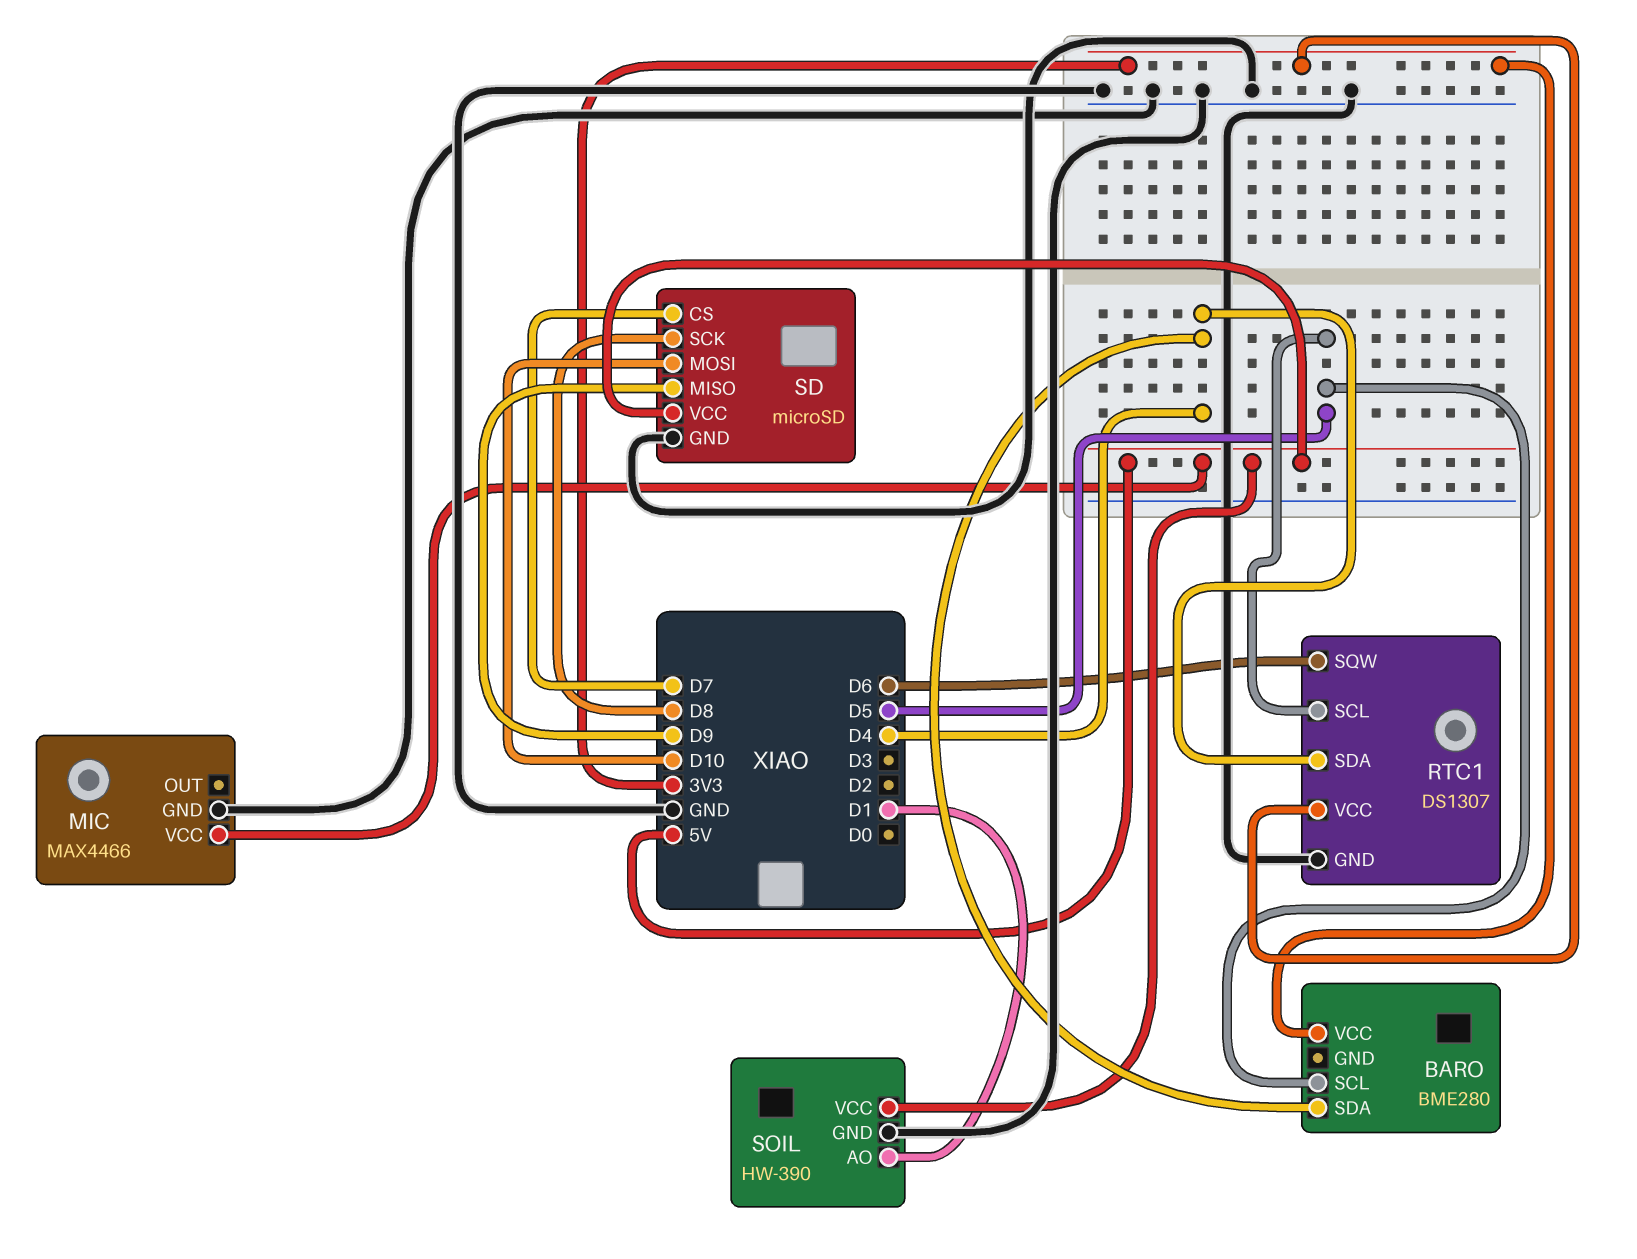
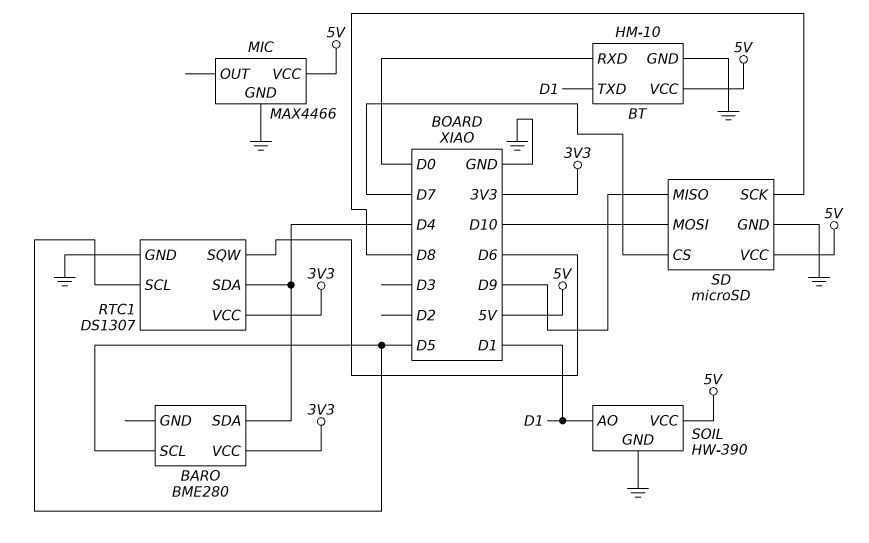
BT: none -> HM-10
BT pin GND: none -> GND
BT pin RXD: none -> D0
BT pin TXD: none -> D1
BT pin VCC: none -> 5V

